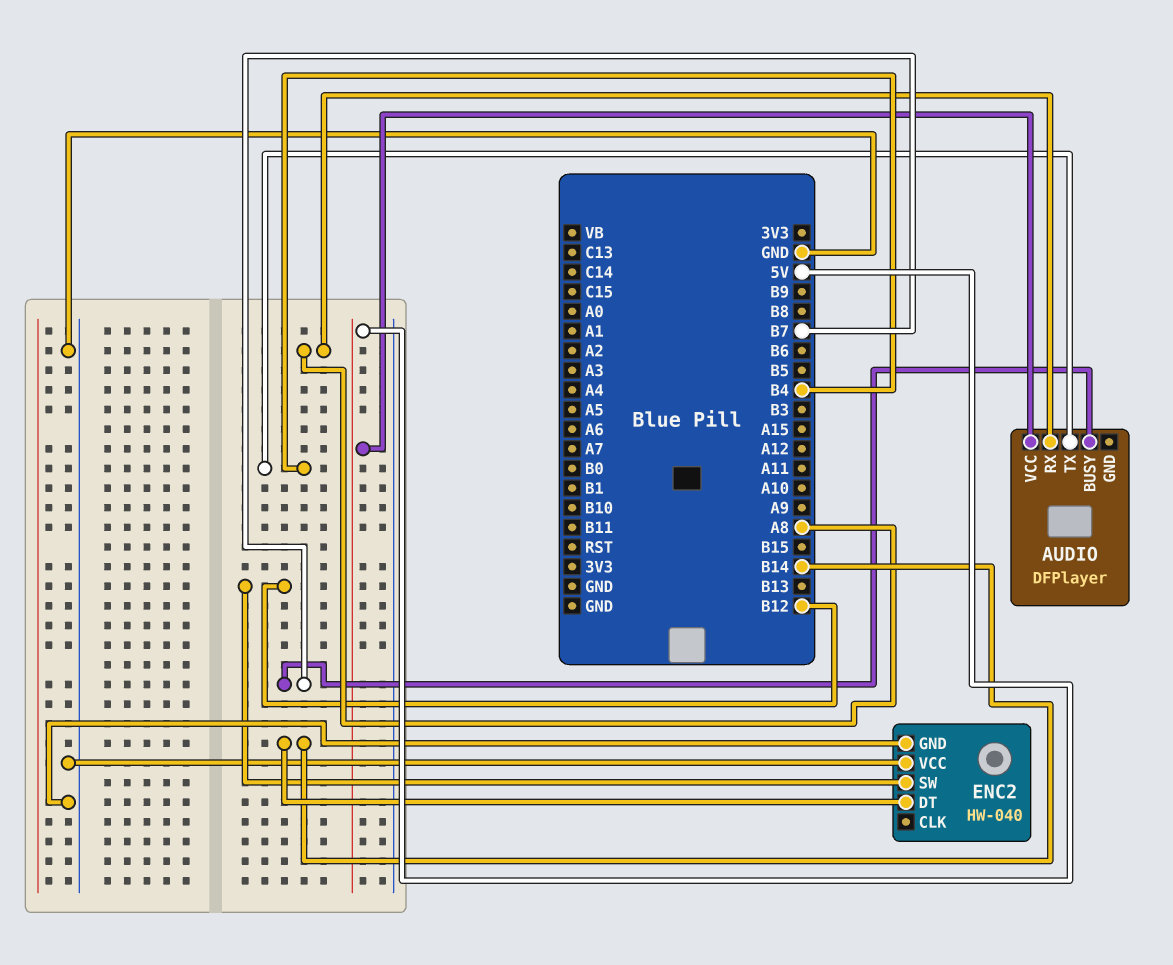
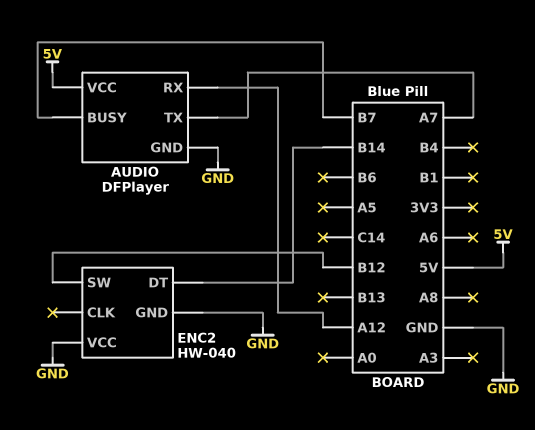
AUDIO pin GND: none -> GND
AUDIO pin RX: A8 -> A12
AUDIO pin TX: B4 -> A7

